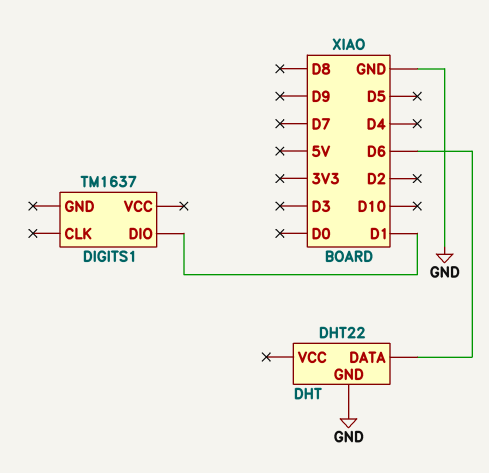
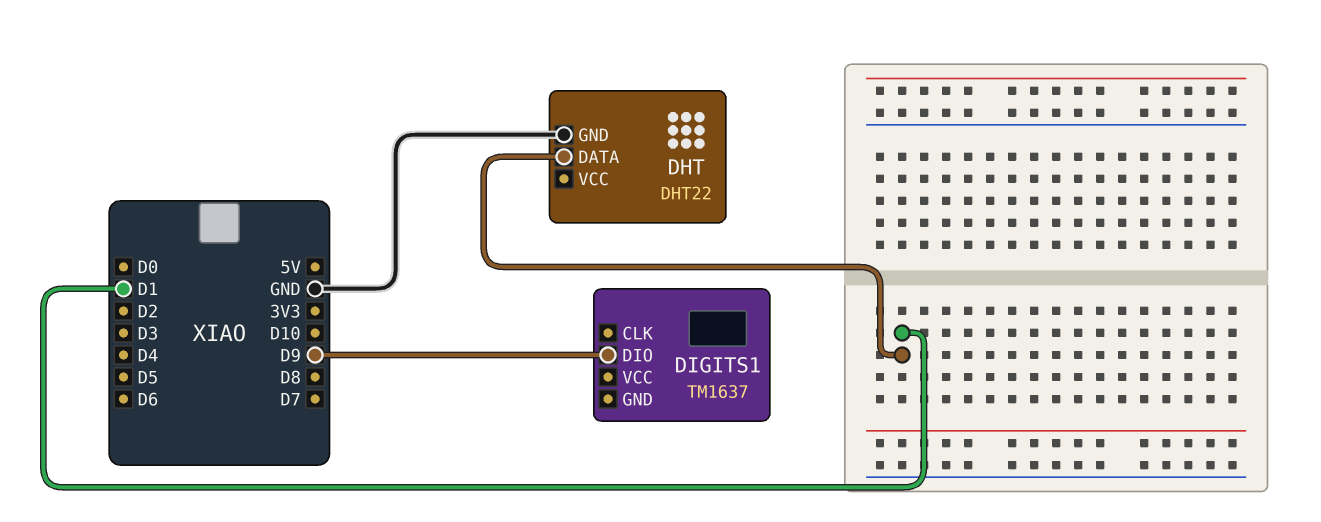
DHT pin DATA: D6 -> D1
DIGITS1 pin DIO: D1 -> D9

